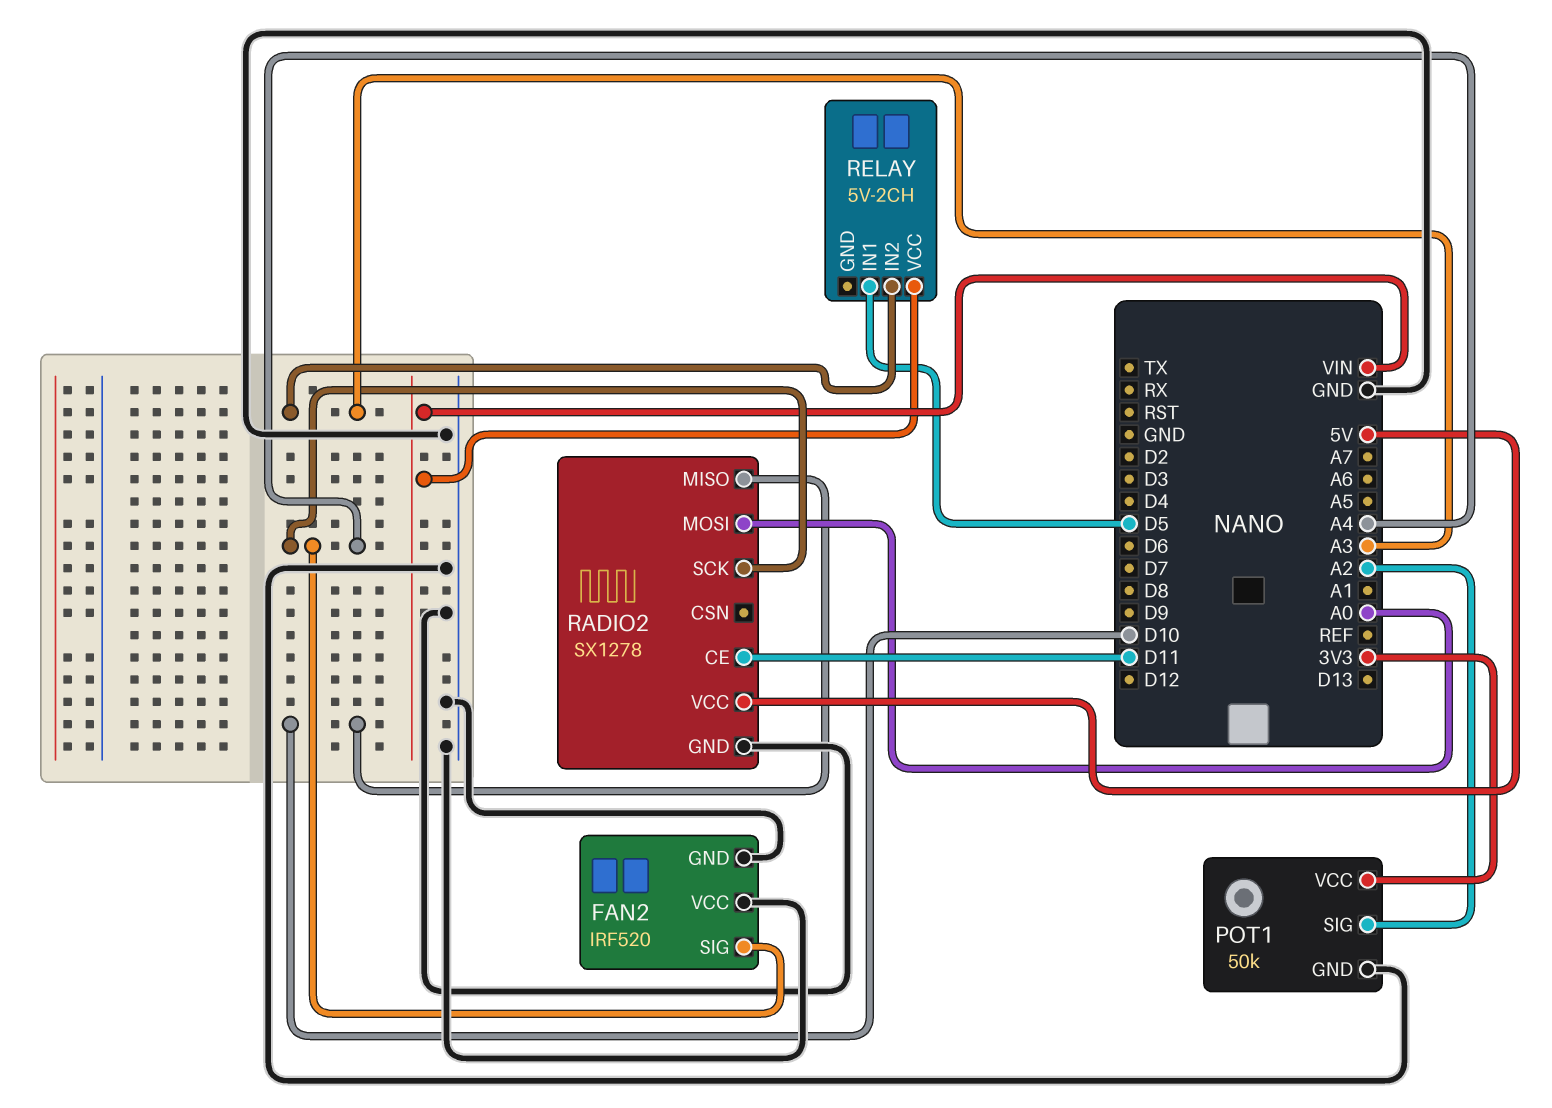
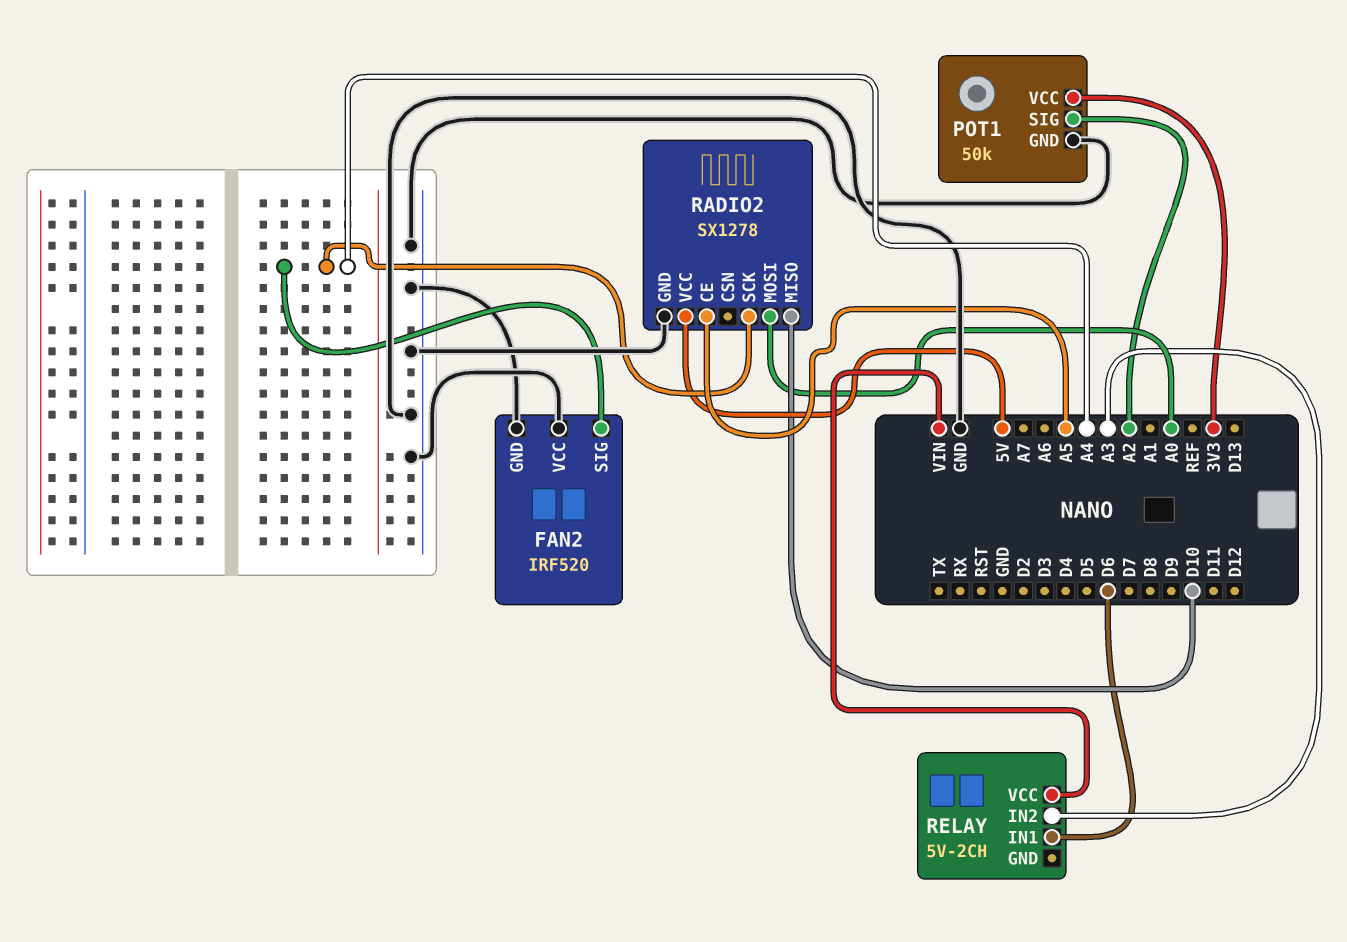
RADIO2 pin CE: D11 -> A5
RELAY pin IN1: D5 -> D6

